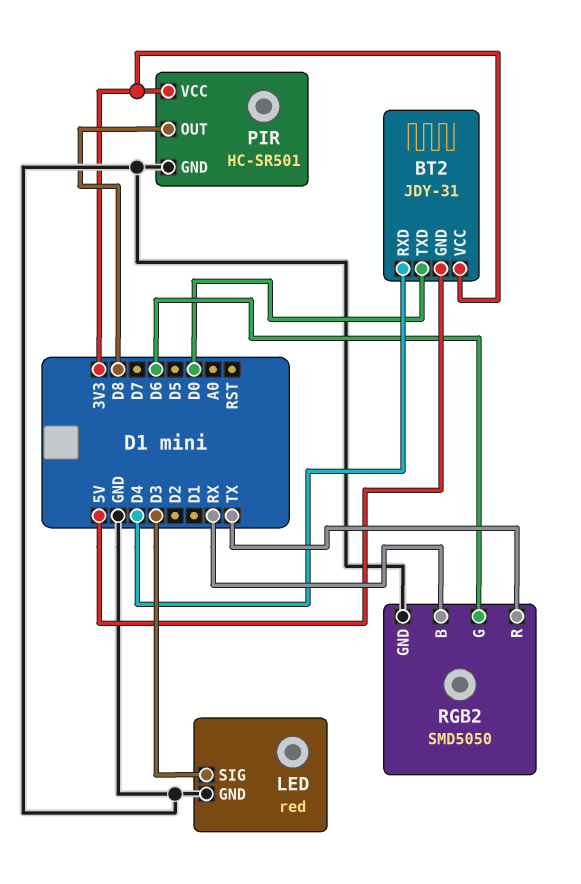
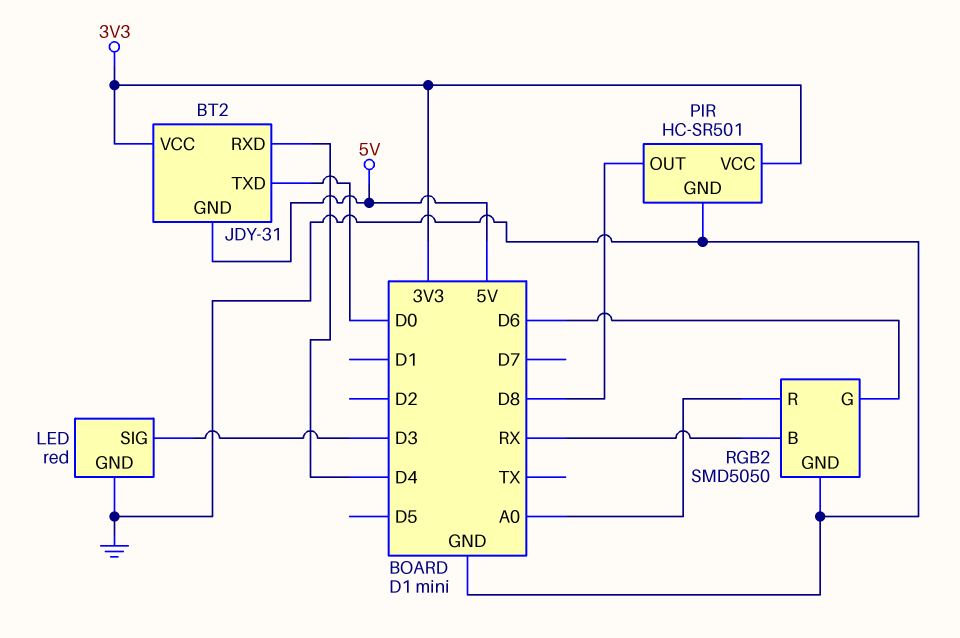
RGB2 pin R: TX -> A0

